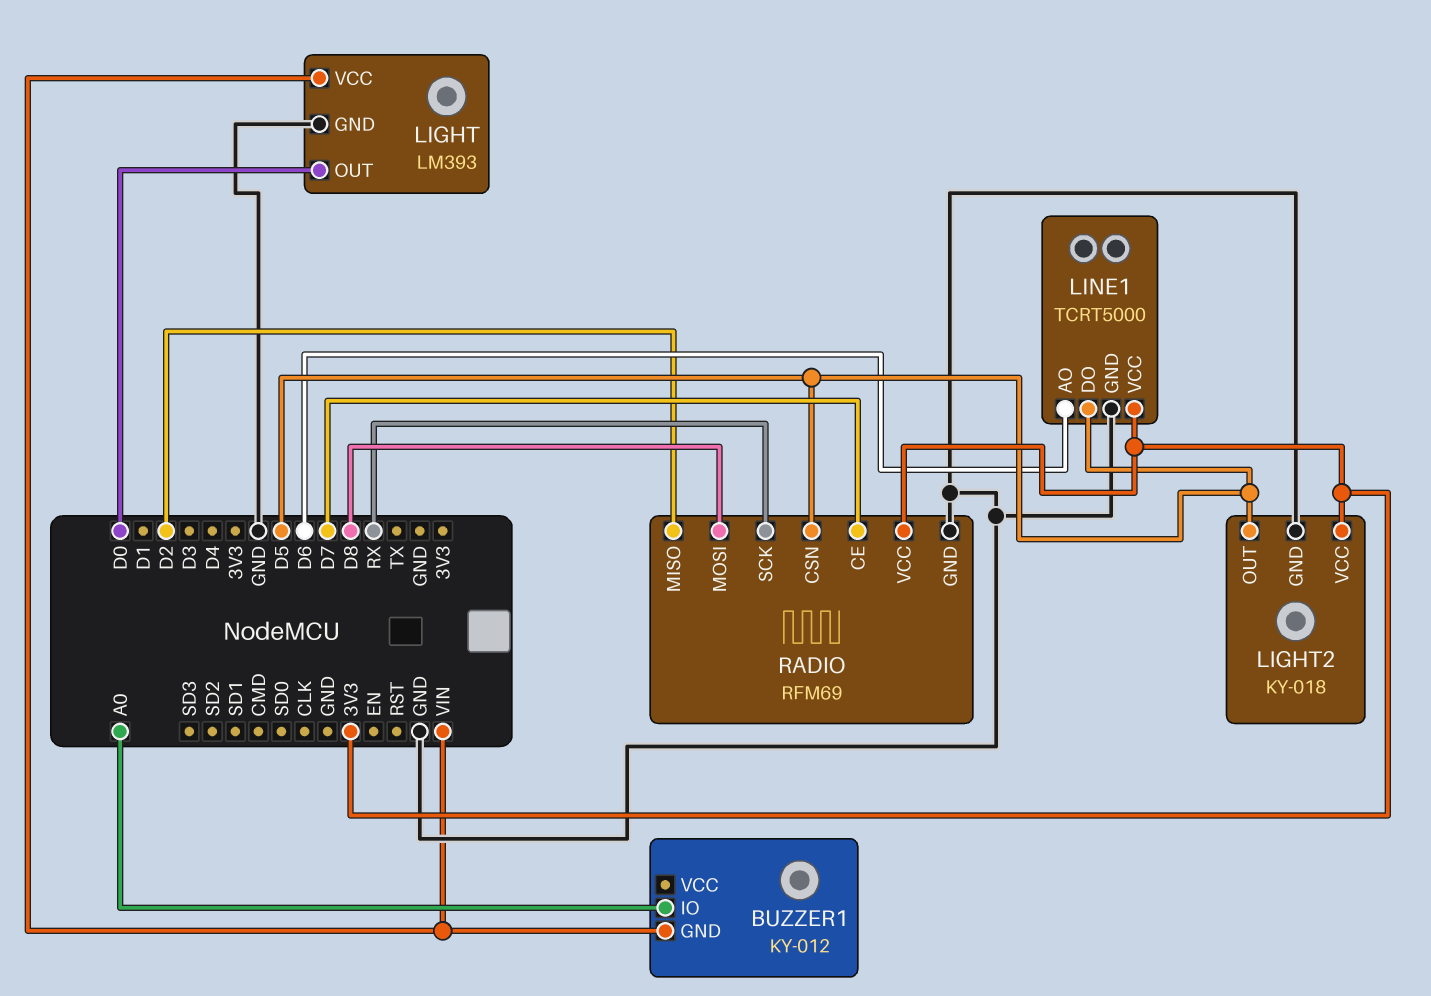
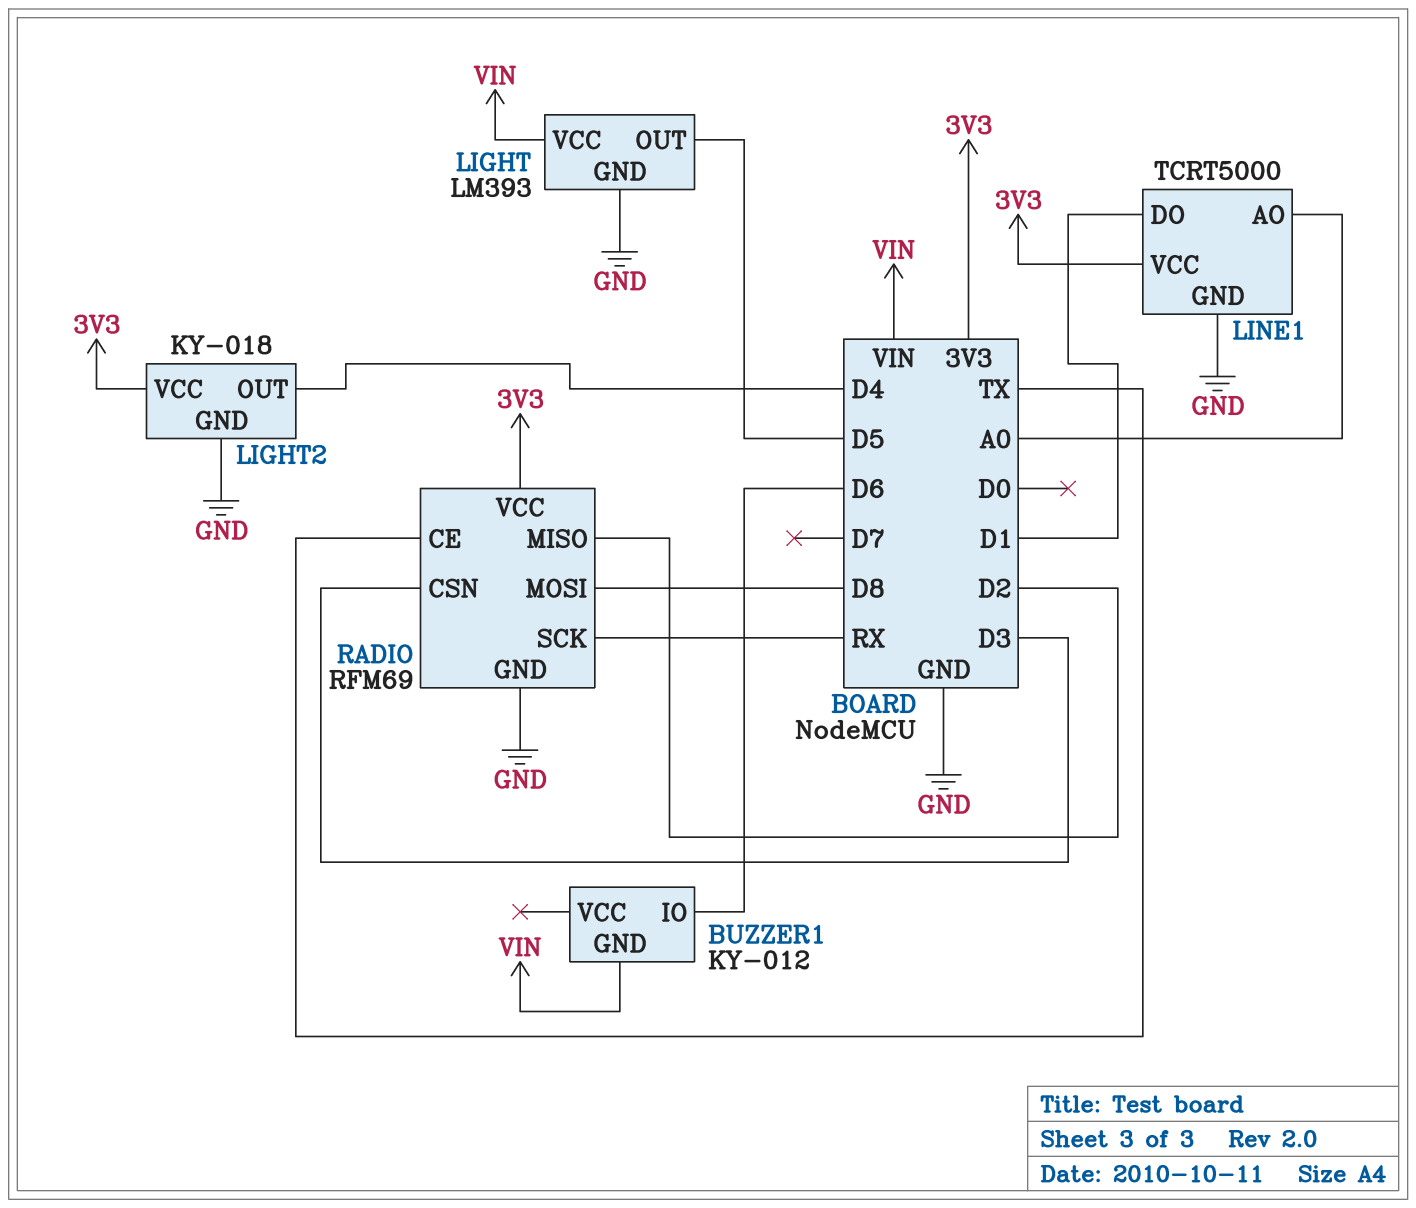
BUZZER1 pin IO: A0 -> D6
LIGHT pin OUT: D0 -> D5
LIGHT2 pin OUT: D5 -> D4
LINE1 pin AO: D6 -> A0
LINE1 pin DO: D5 -> D1
RADIO pin CE: D7 -> TX
RADIO pin CSN: D5 -> D3

